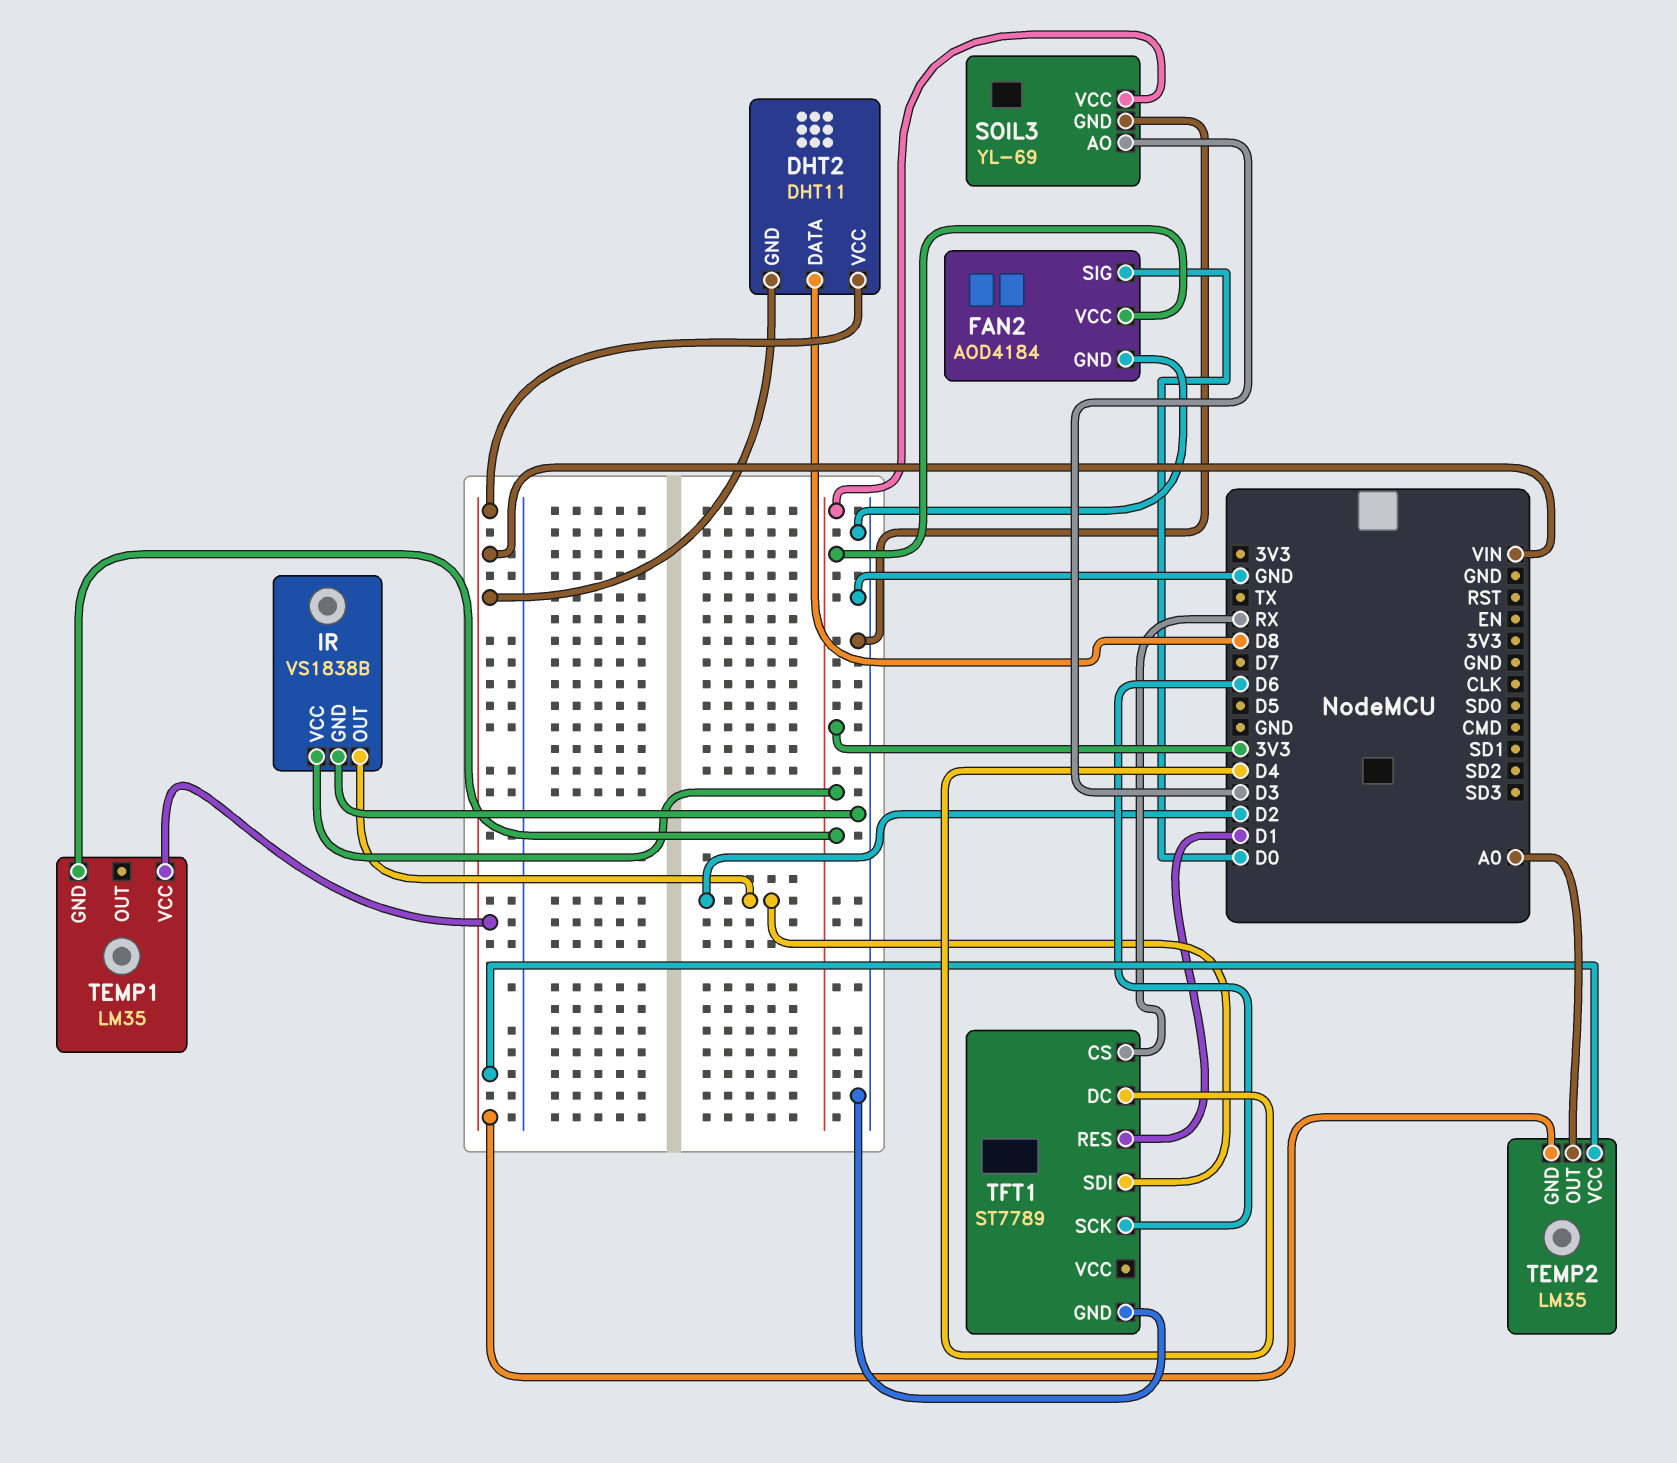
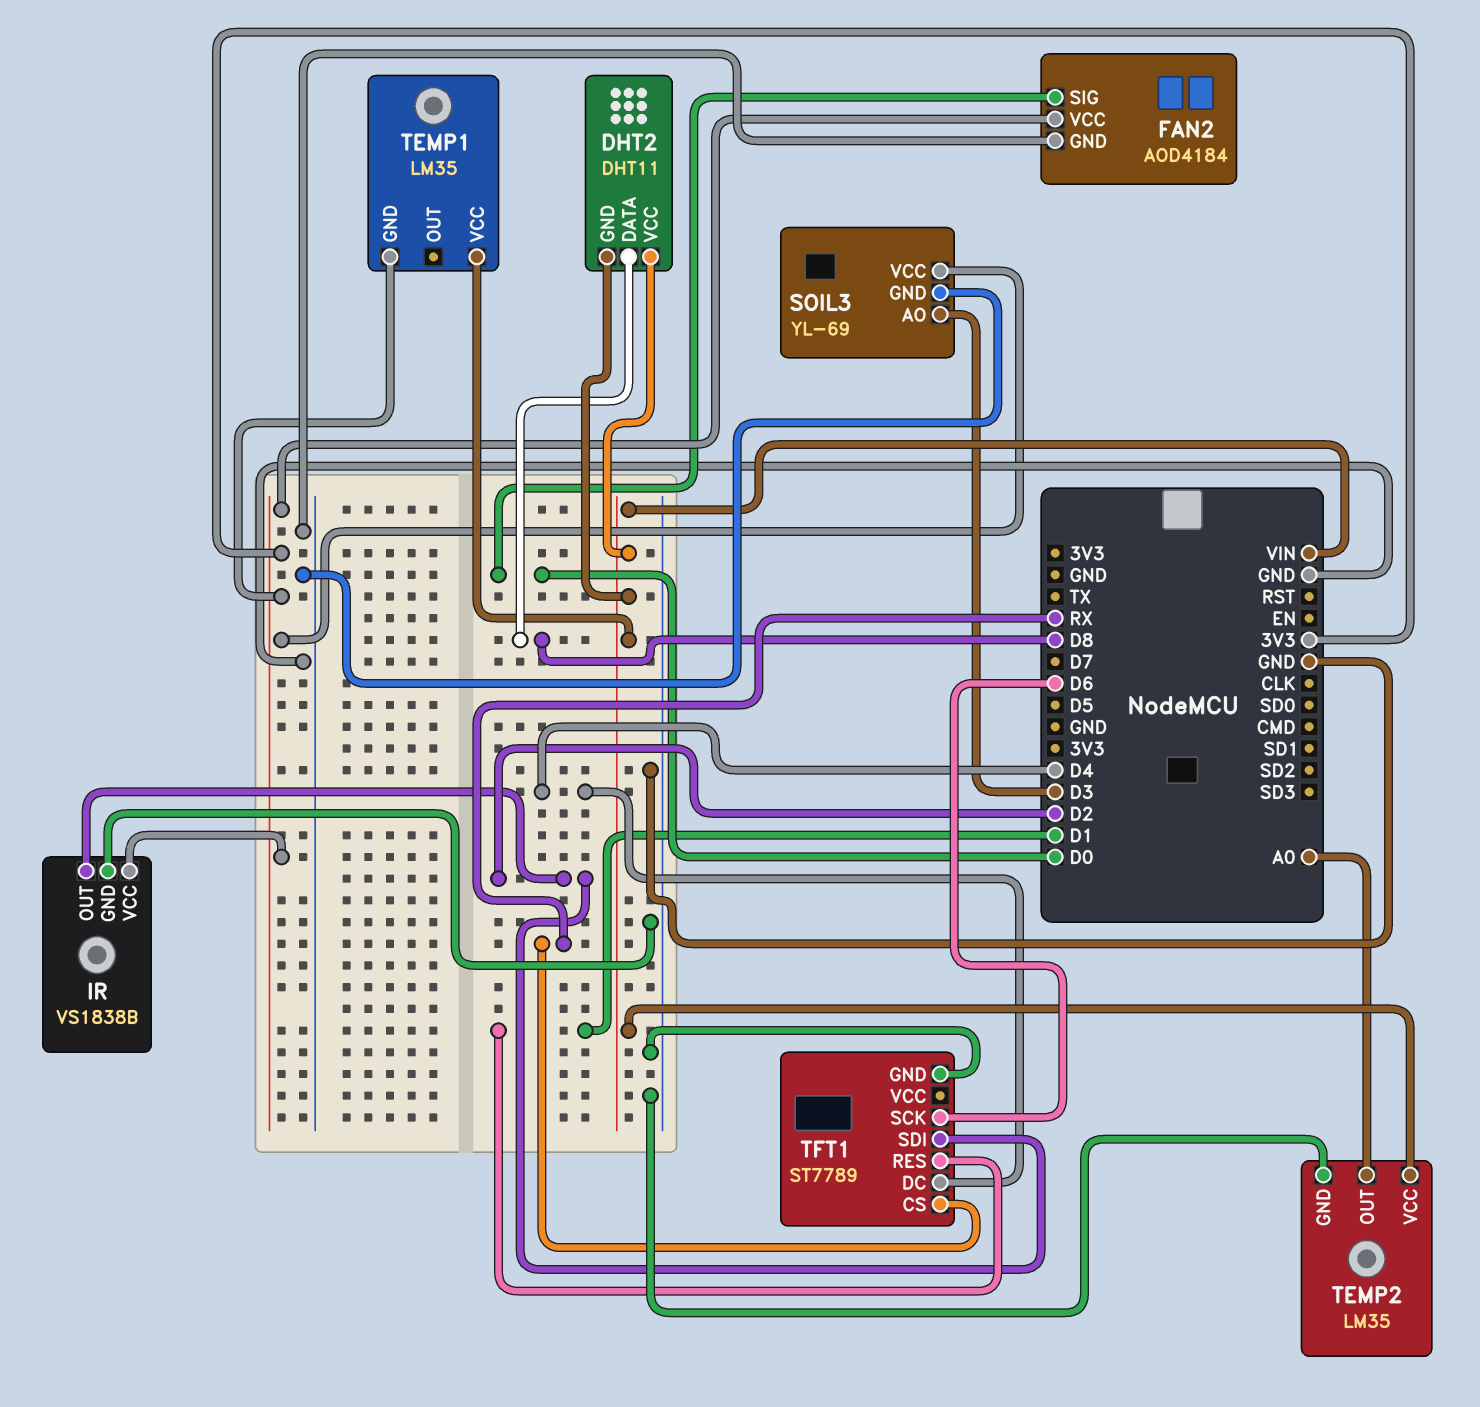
TEMP2 pin GND: VIN -> GND

